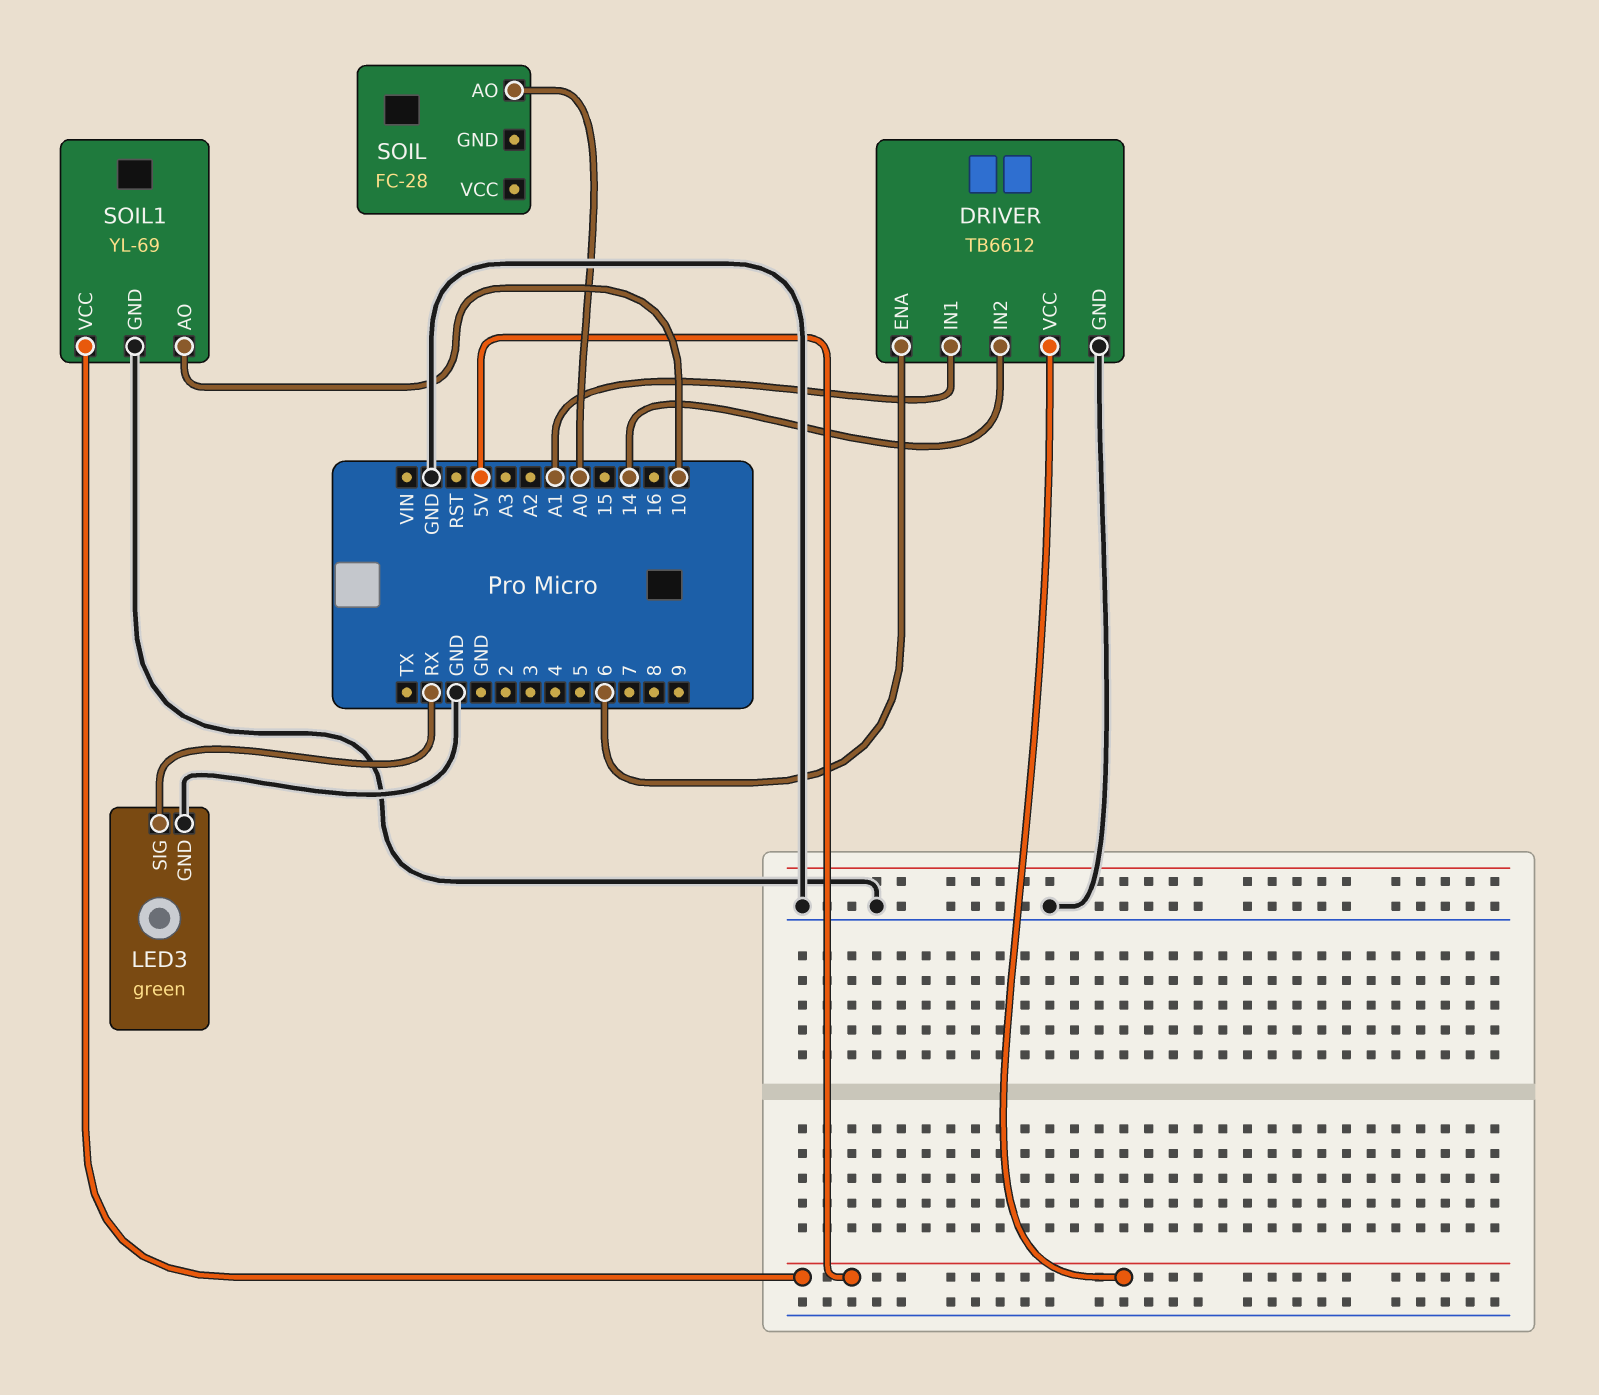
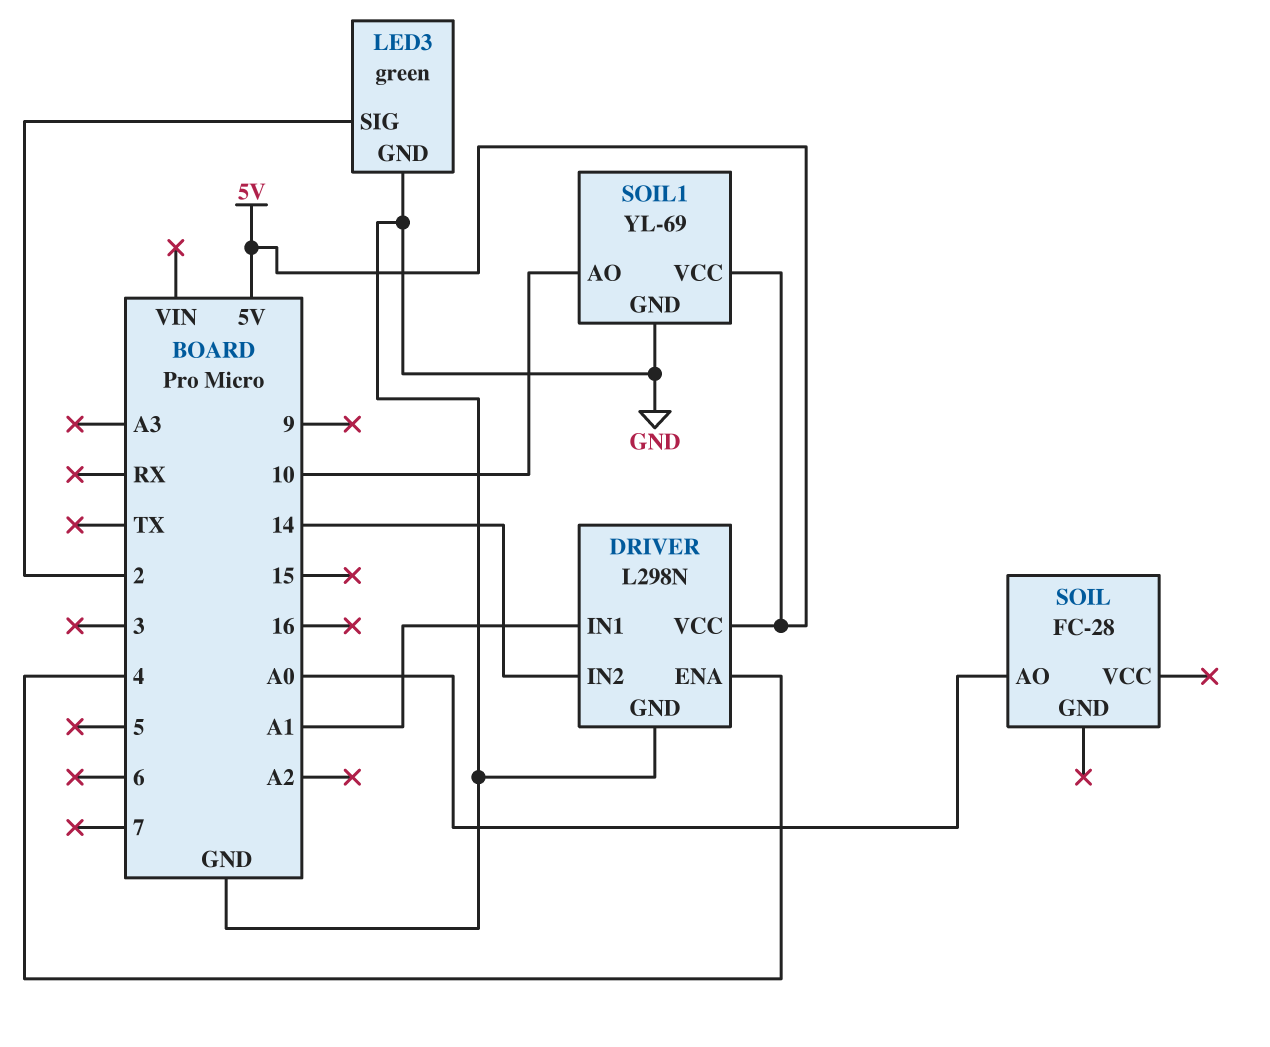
DRIVER: TB6612 -> L298N
DRIVER pin ENA: 6 -> 4
LED3 pin SIG: RX -> 2

